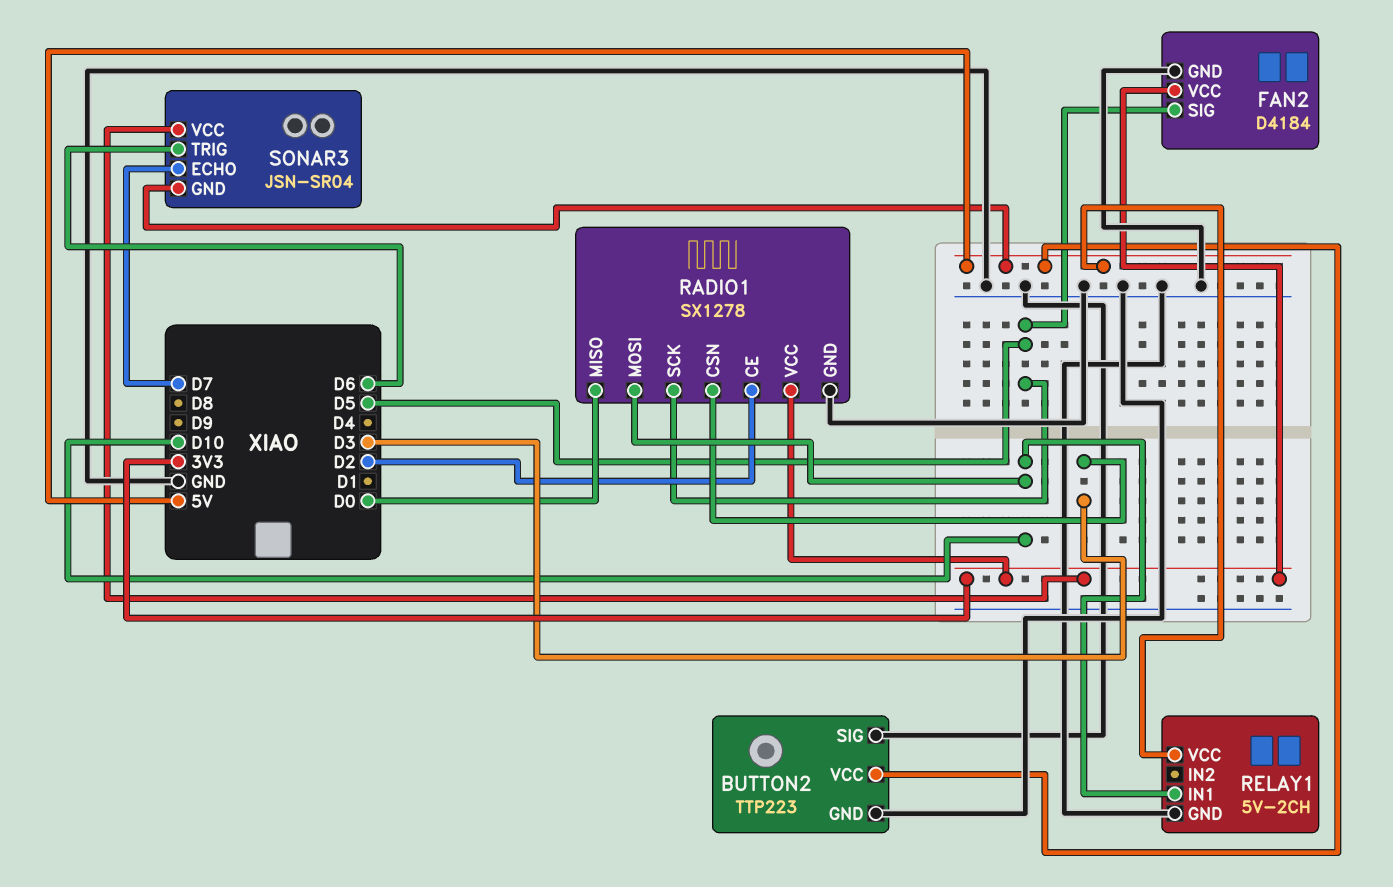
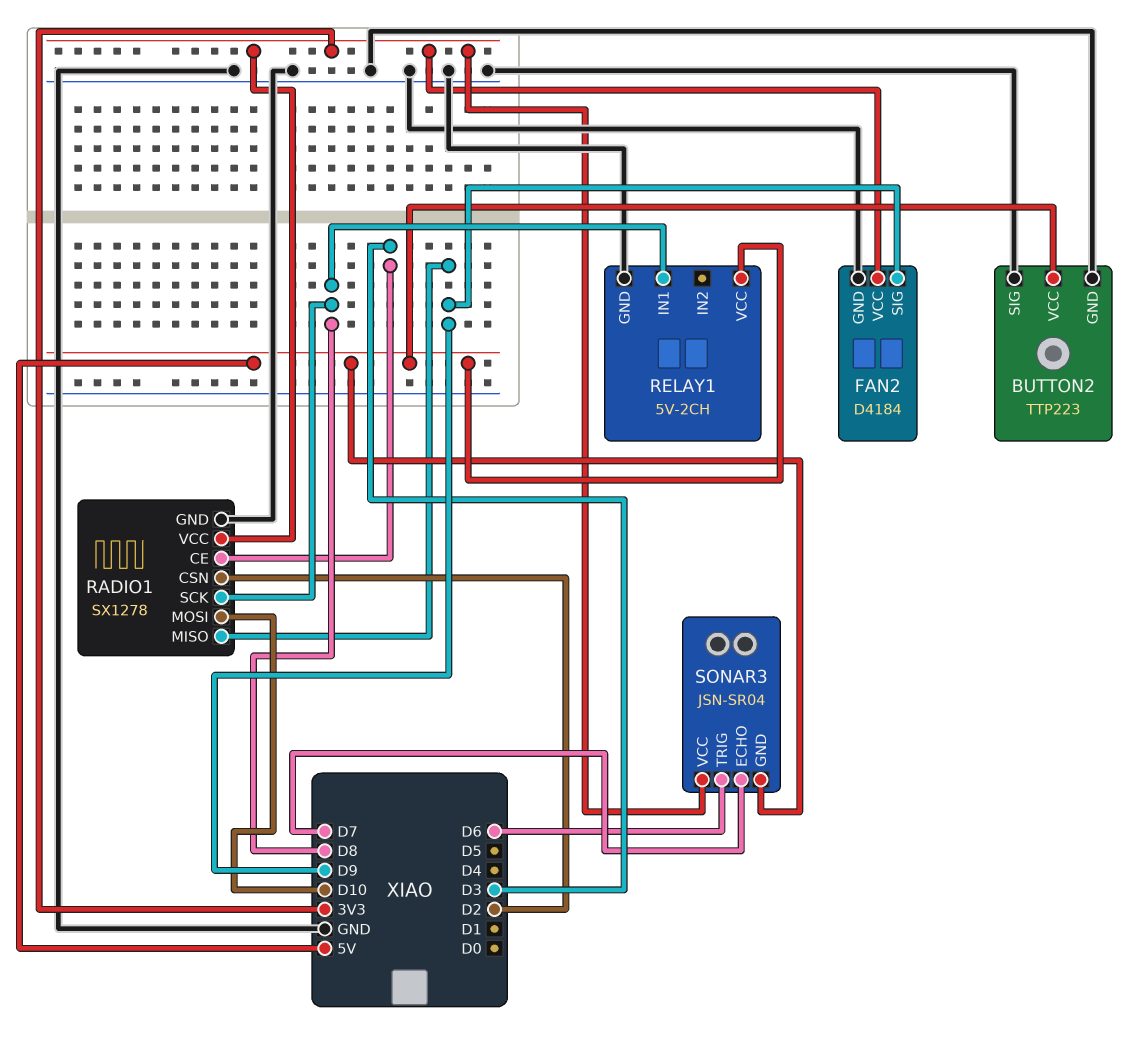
FAN2 pin SIG: D5 -> D9
RADIO1 pin CE: D2 -> D3
RADIO1 pin CSN: D3 -> D2
RADIO1 pin MISO: D0 -> D9
RADIO1 pin SCK: D5 -> D8
RELAY1 pin IN1: D10 -> D8

